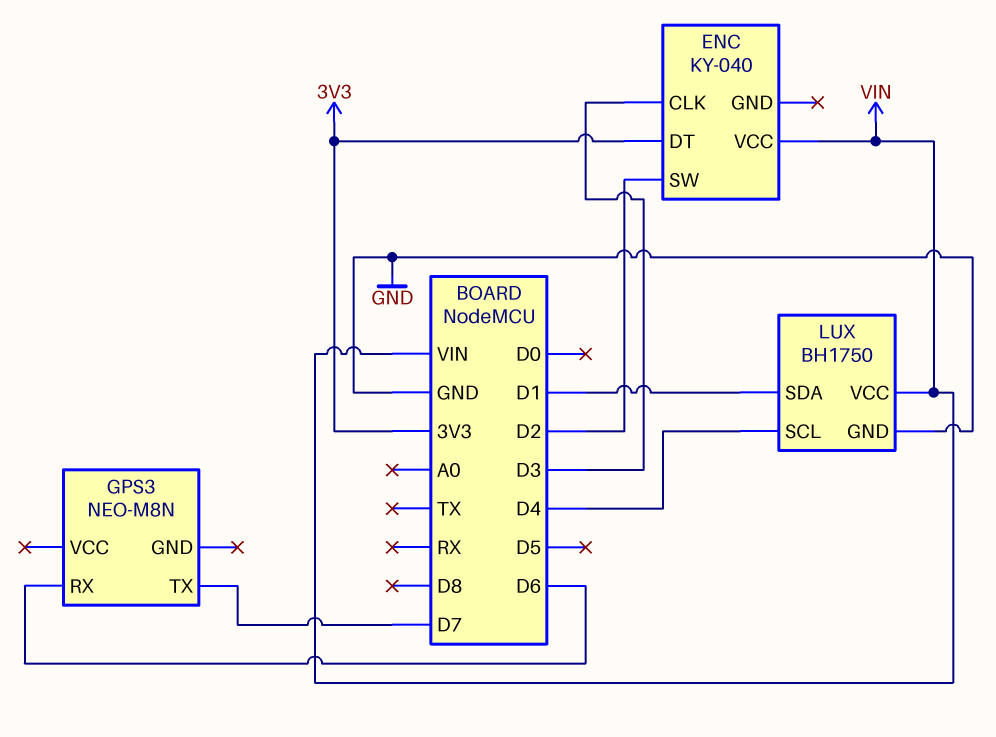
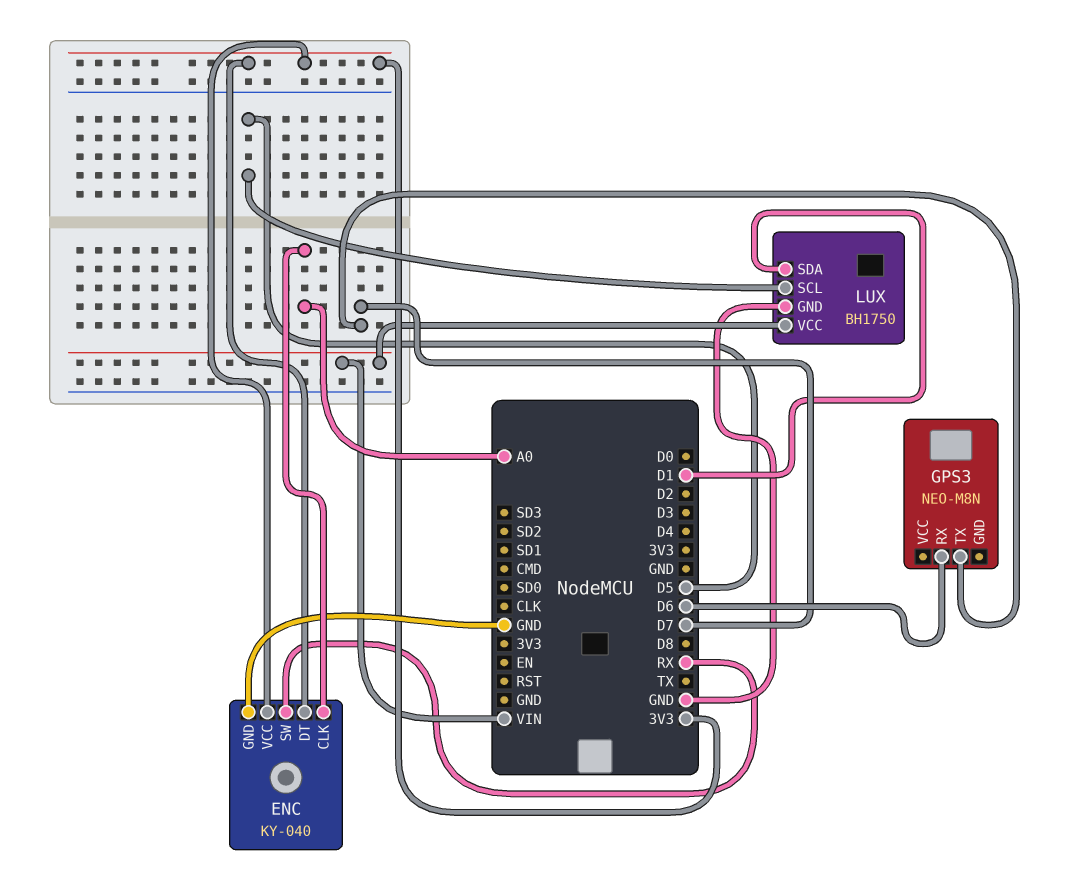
ENC pin CLK: D3 -> A0
ENC pin GND: none -> GND
ENC pin SW: D2 -> RX
ENC pin VCC: VIN -> 3V3
LUX pin SCL: D4 -> D5

